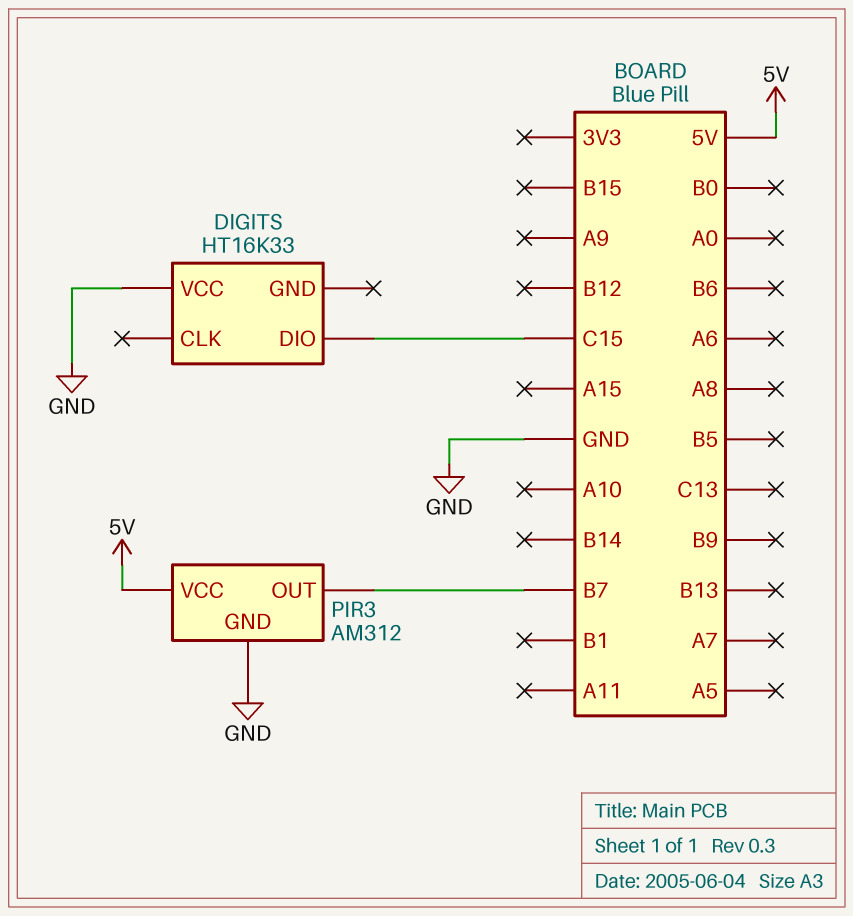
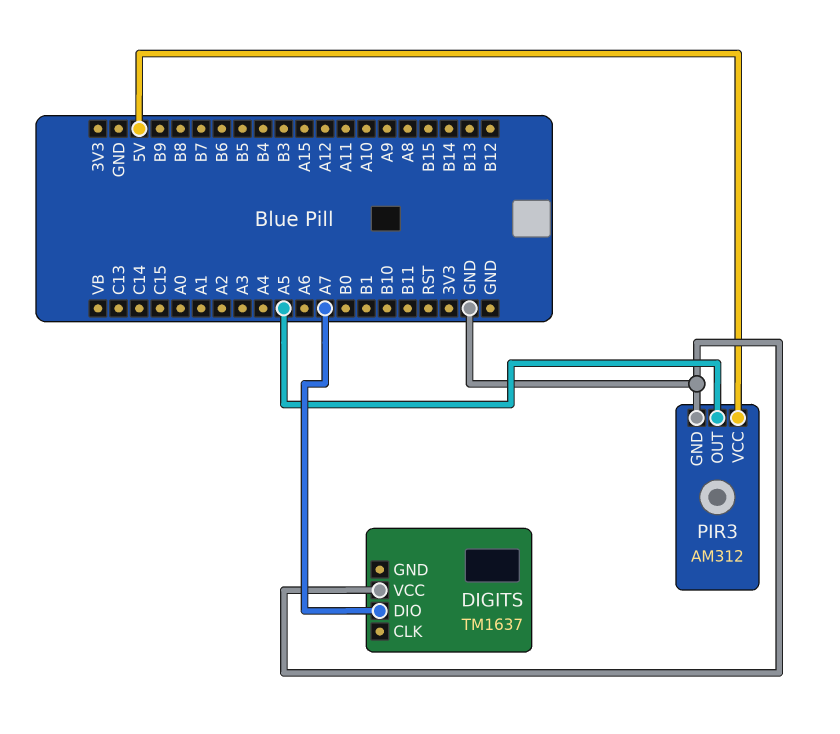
DIGITS: HT16K33 -> TM1637
DIGITS pin DIO: C15 -> A7
PIR3 pin OUT: B7 -> A5

